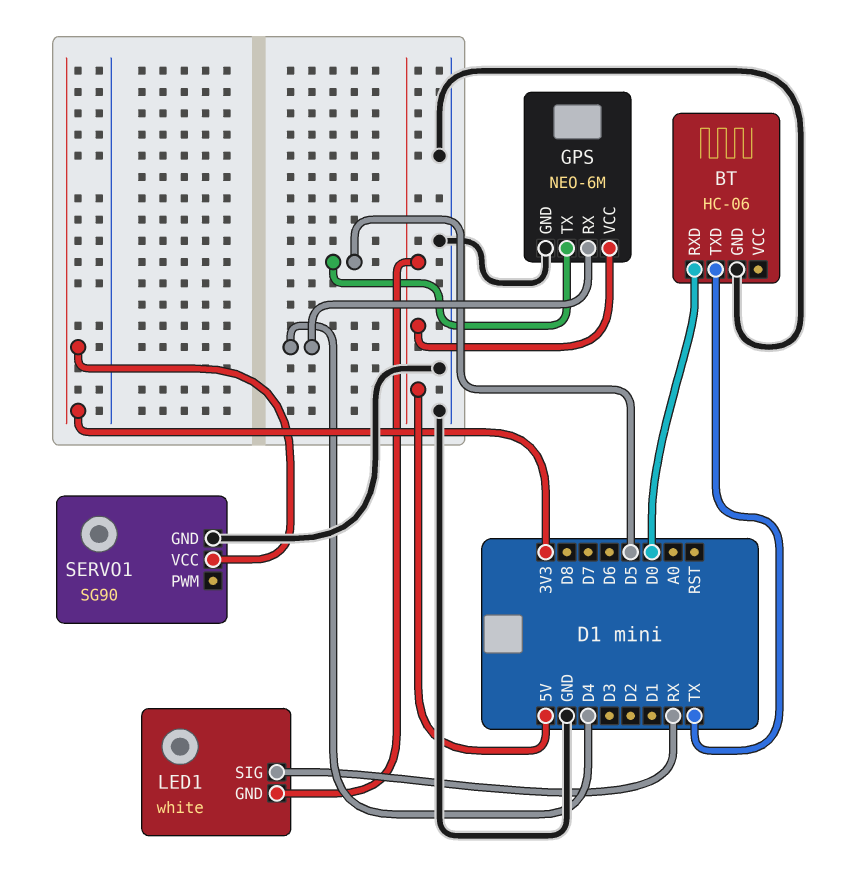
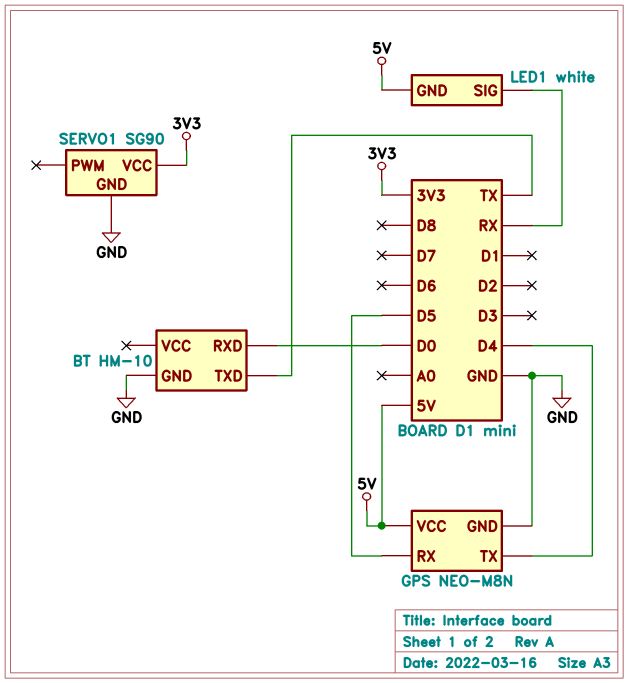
BT: HC-06 -> HM-10
GPS: NEO-6M -> NEO-M8N
GPS pin RX: D4 -> D5
GPS pin TX: D5 -> D4

